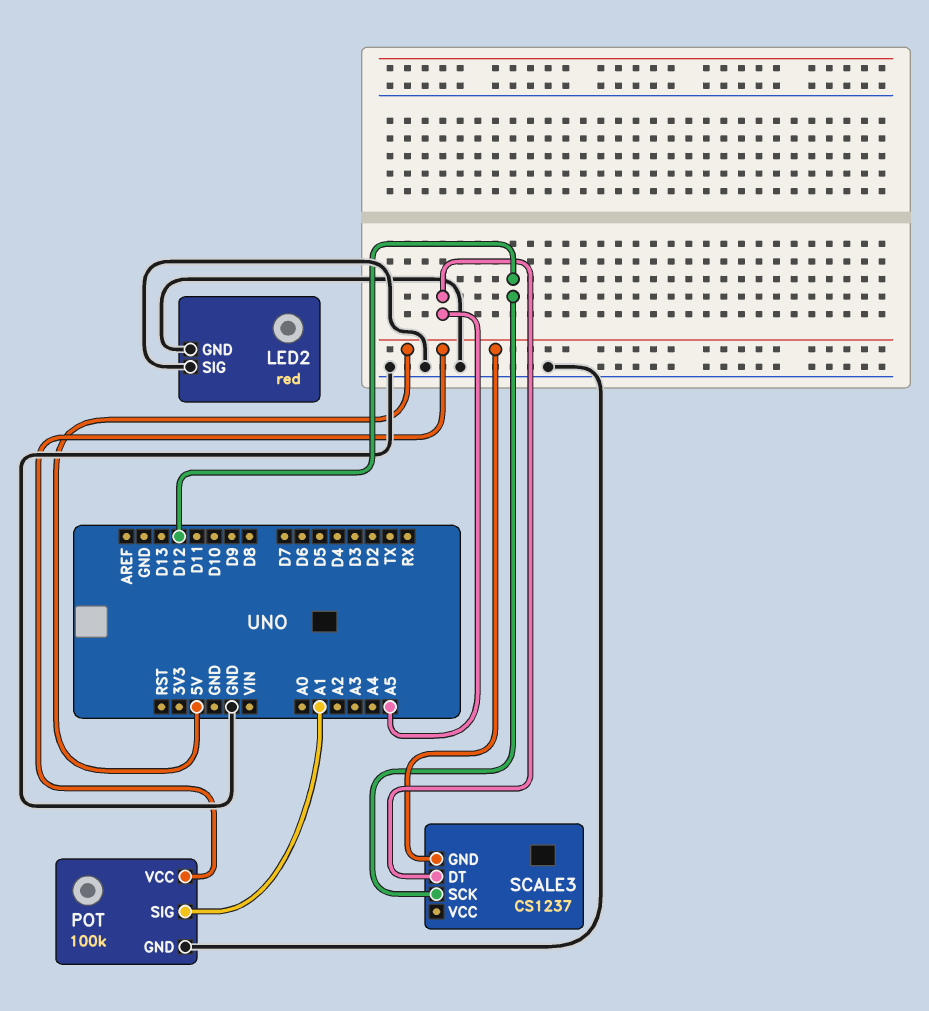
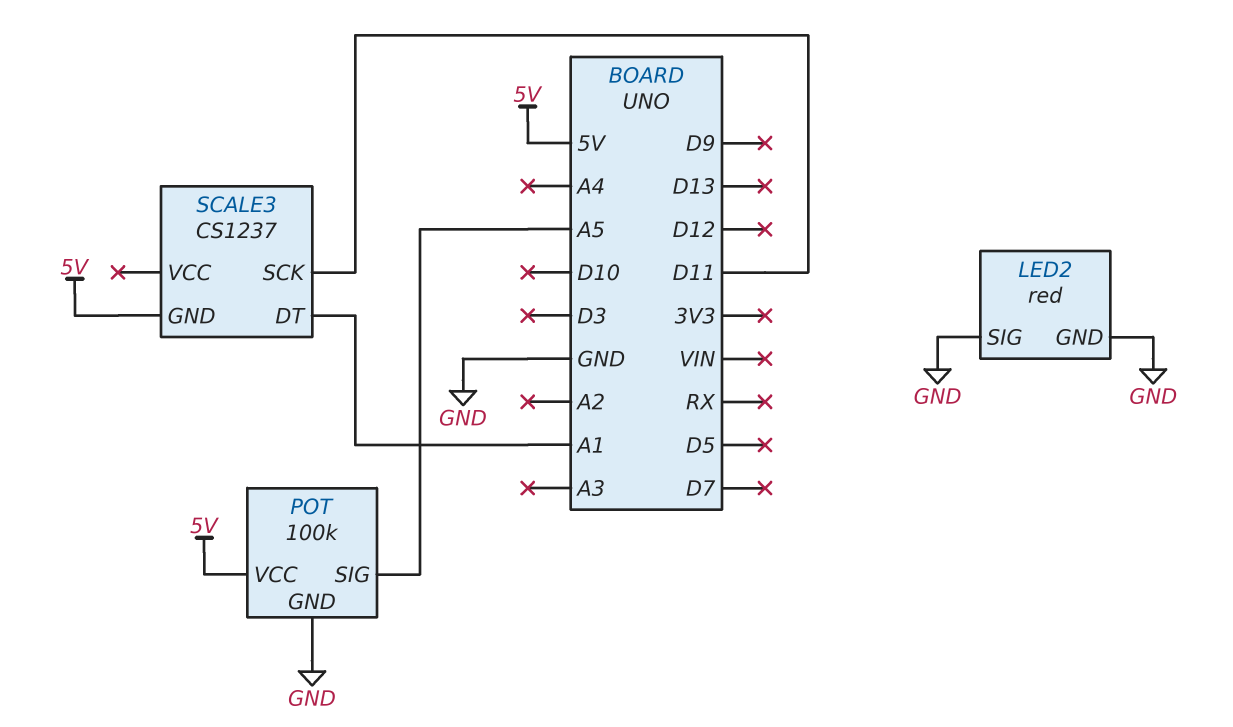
POT pin SIG: A1 -> A5
SCALE3 pin DT: A5 -> A1
SCALE3 pin SCK: D12 -> D11

